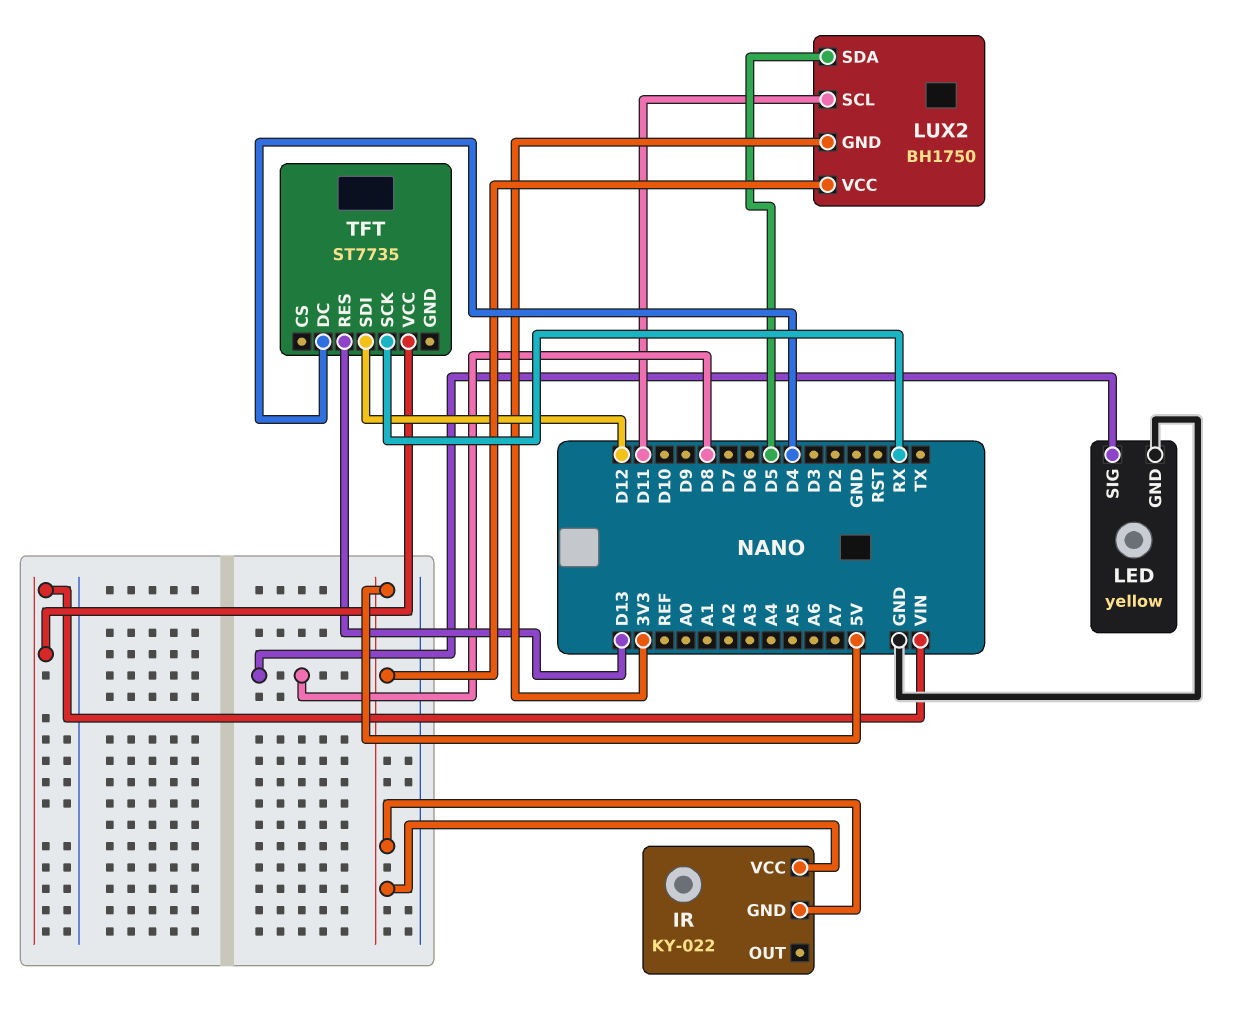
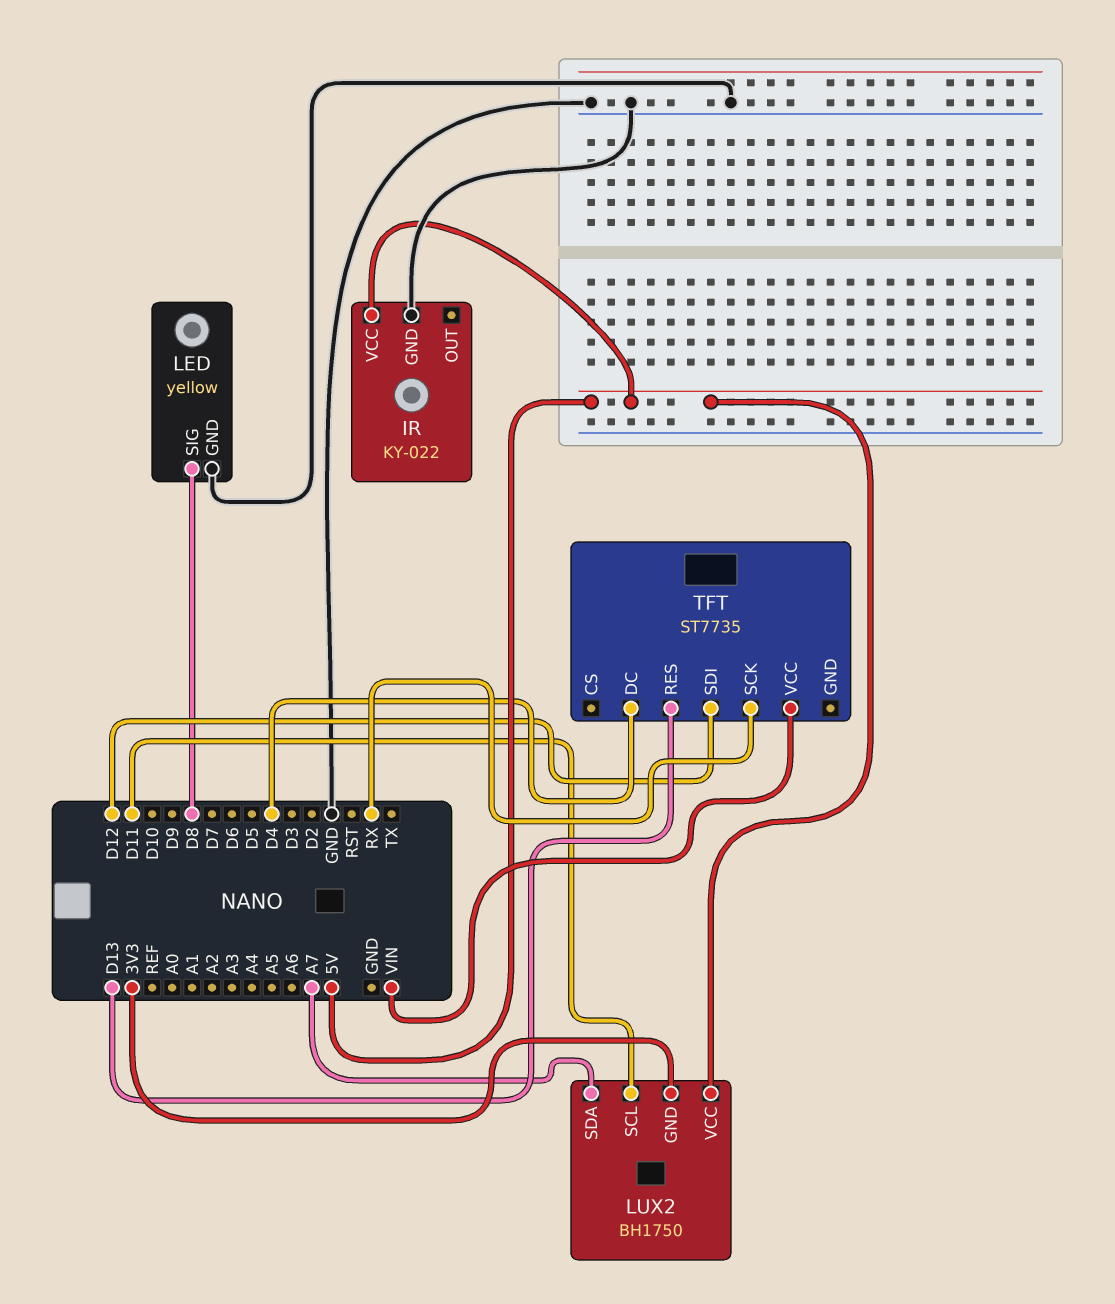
IR pin GND: 5V -> GND
LUX2 pin SDA: D5 -> A7

